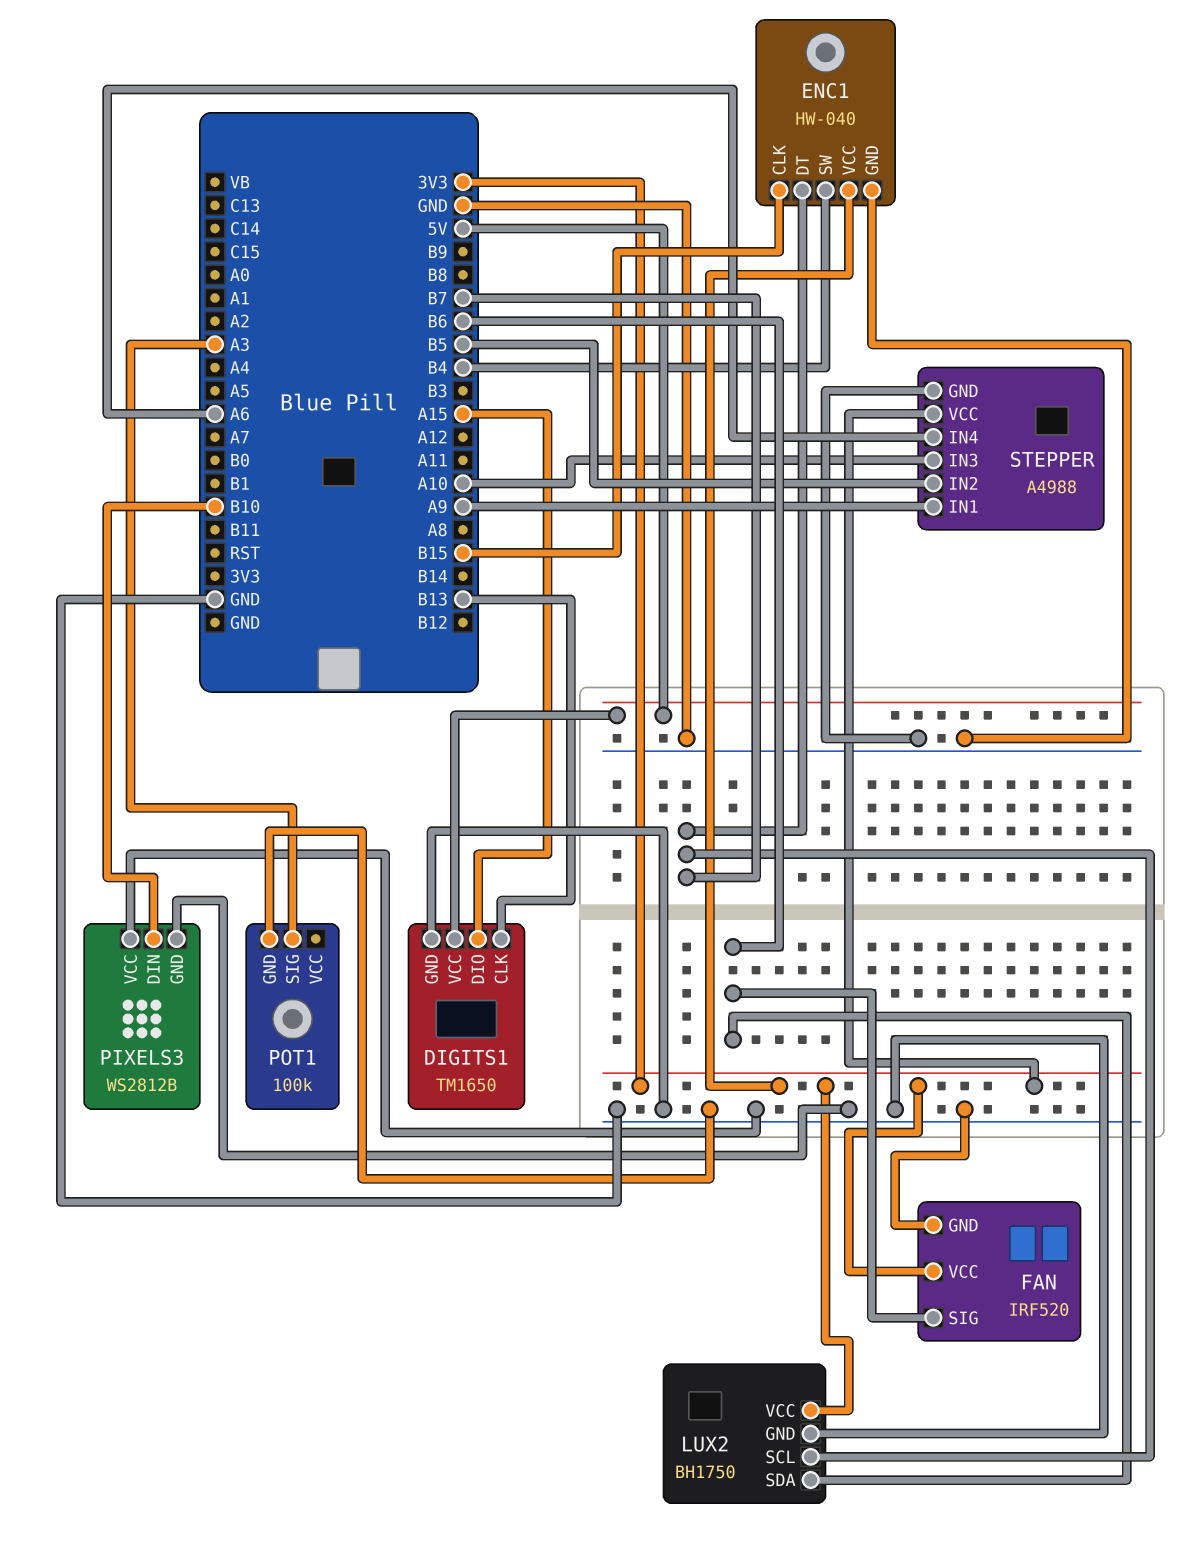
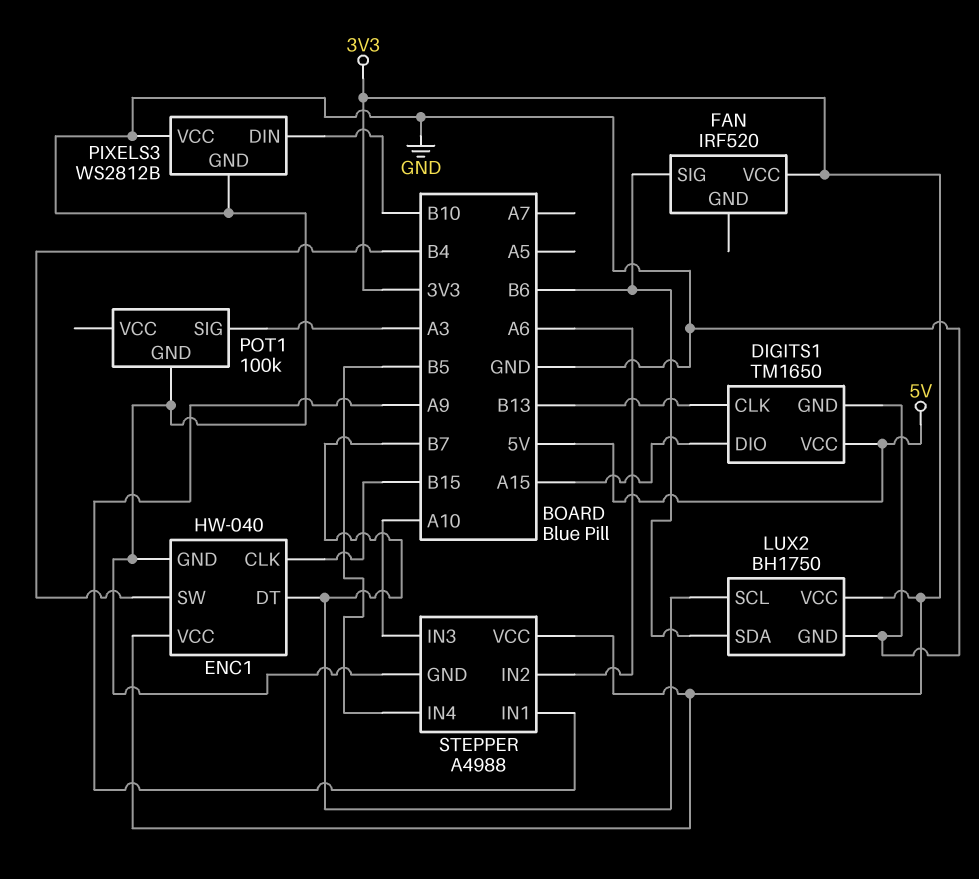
FAN pin GND: GND -> none
STEPPER pin IN2: B5 -> A6
STEPPER pin IN4: A6 -> B5

